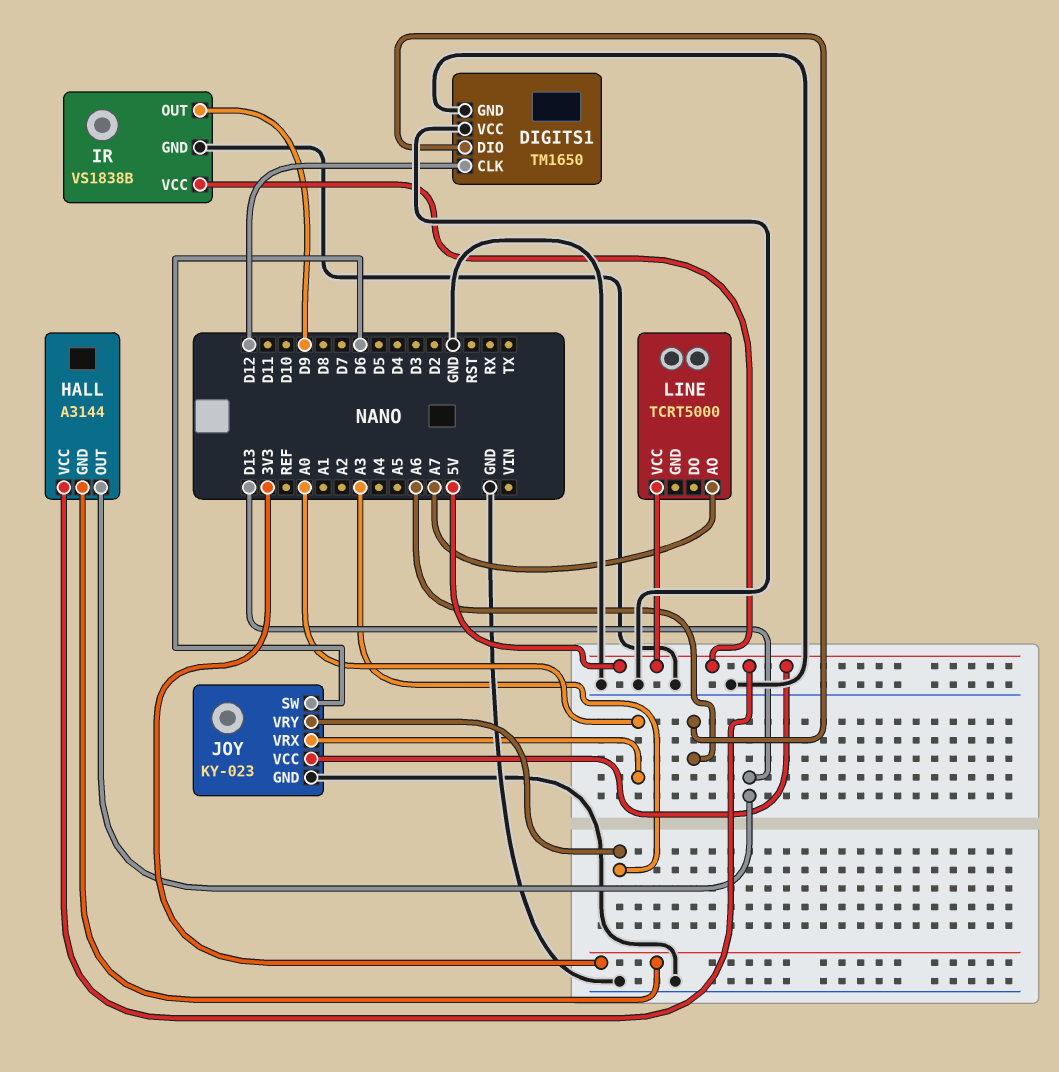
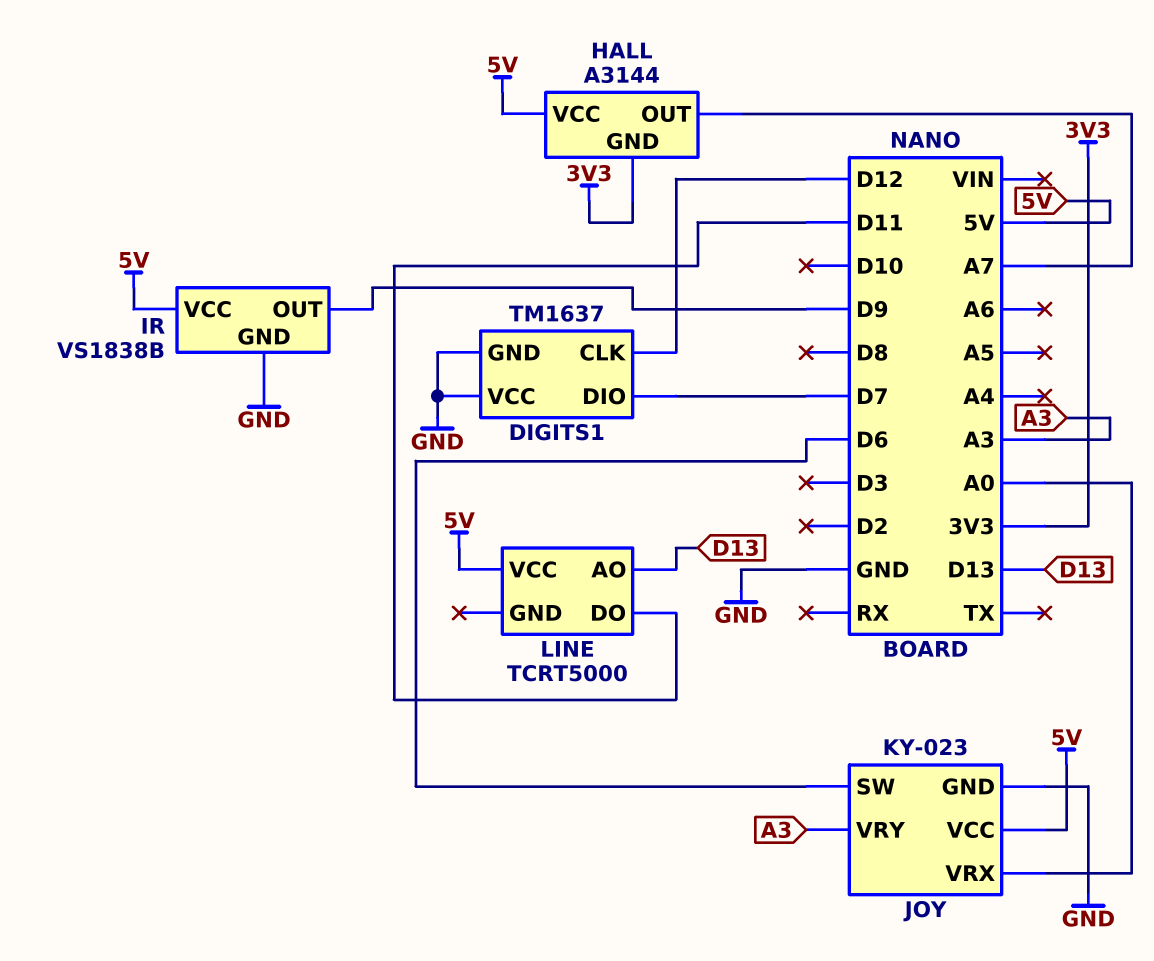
DIGITS1: TM1650 -> TM1637
DIGITS1 pin DIO: A6 -> D7
HALL pin OUT: D13 -> A7
LINE pin AO: A7 -> D13
LINE pin DO: none -> D11

